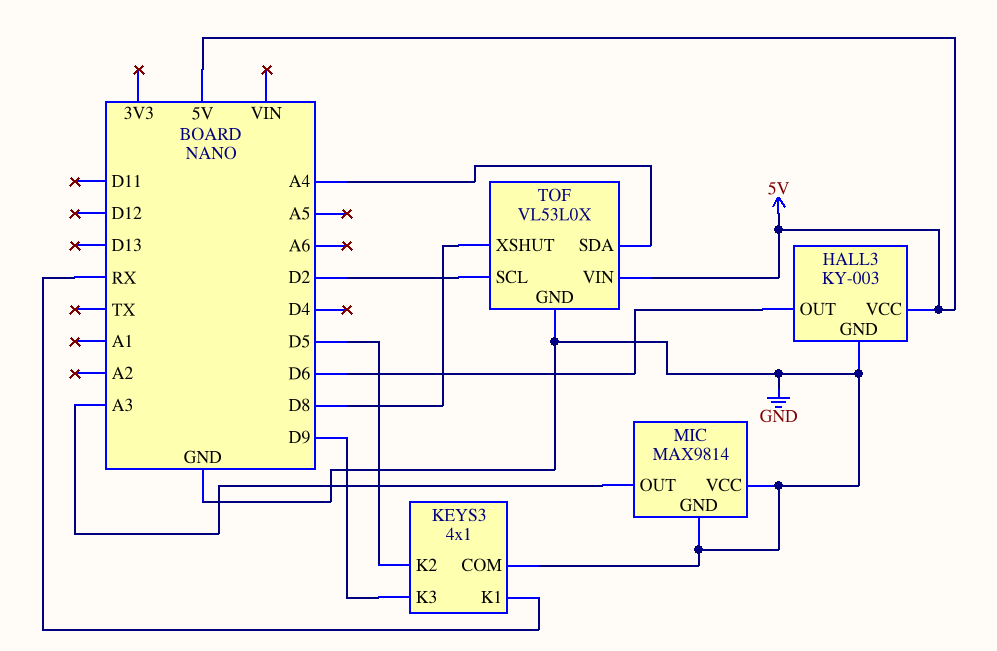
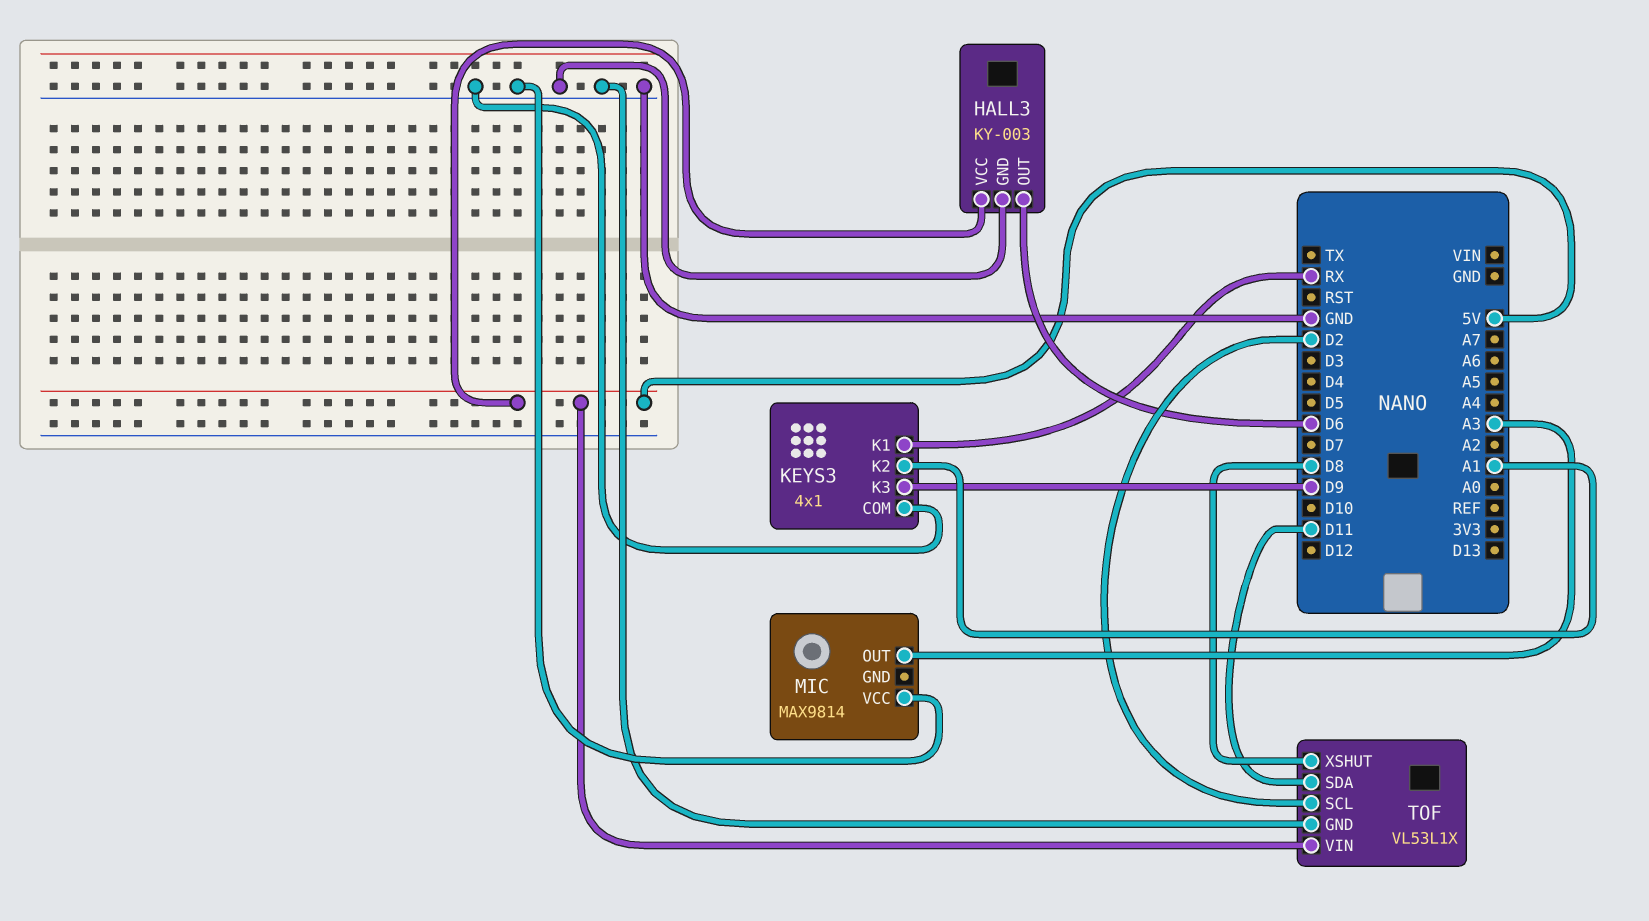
KEYS3 pin K2: D5 -> A1
MIC pin GND: GND -> none
TOF: VL53L0X -> VL53L1X
TOF pin SDA: A4 -> D11

